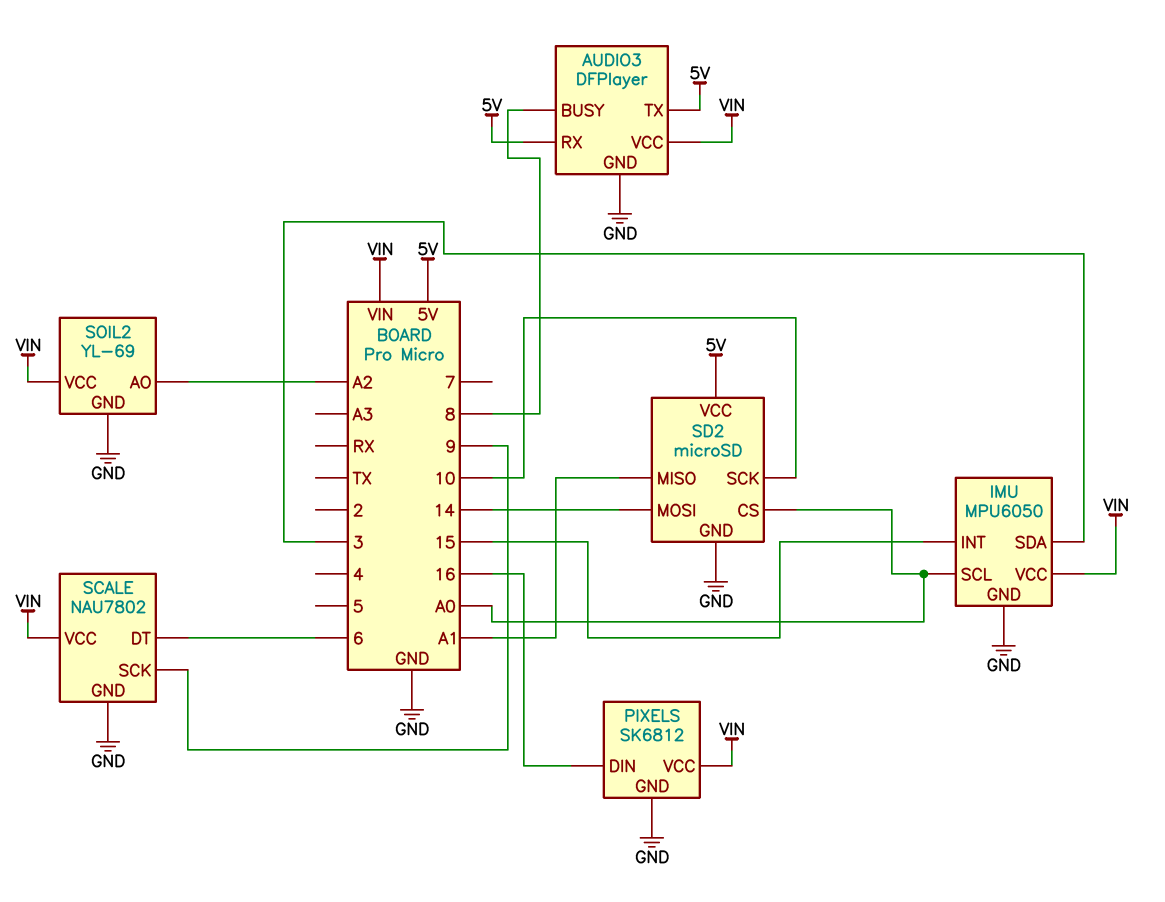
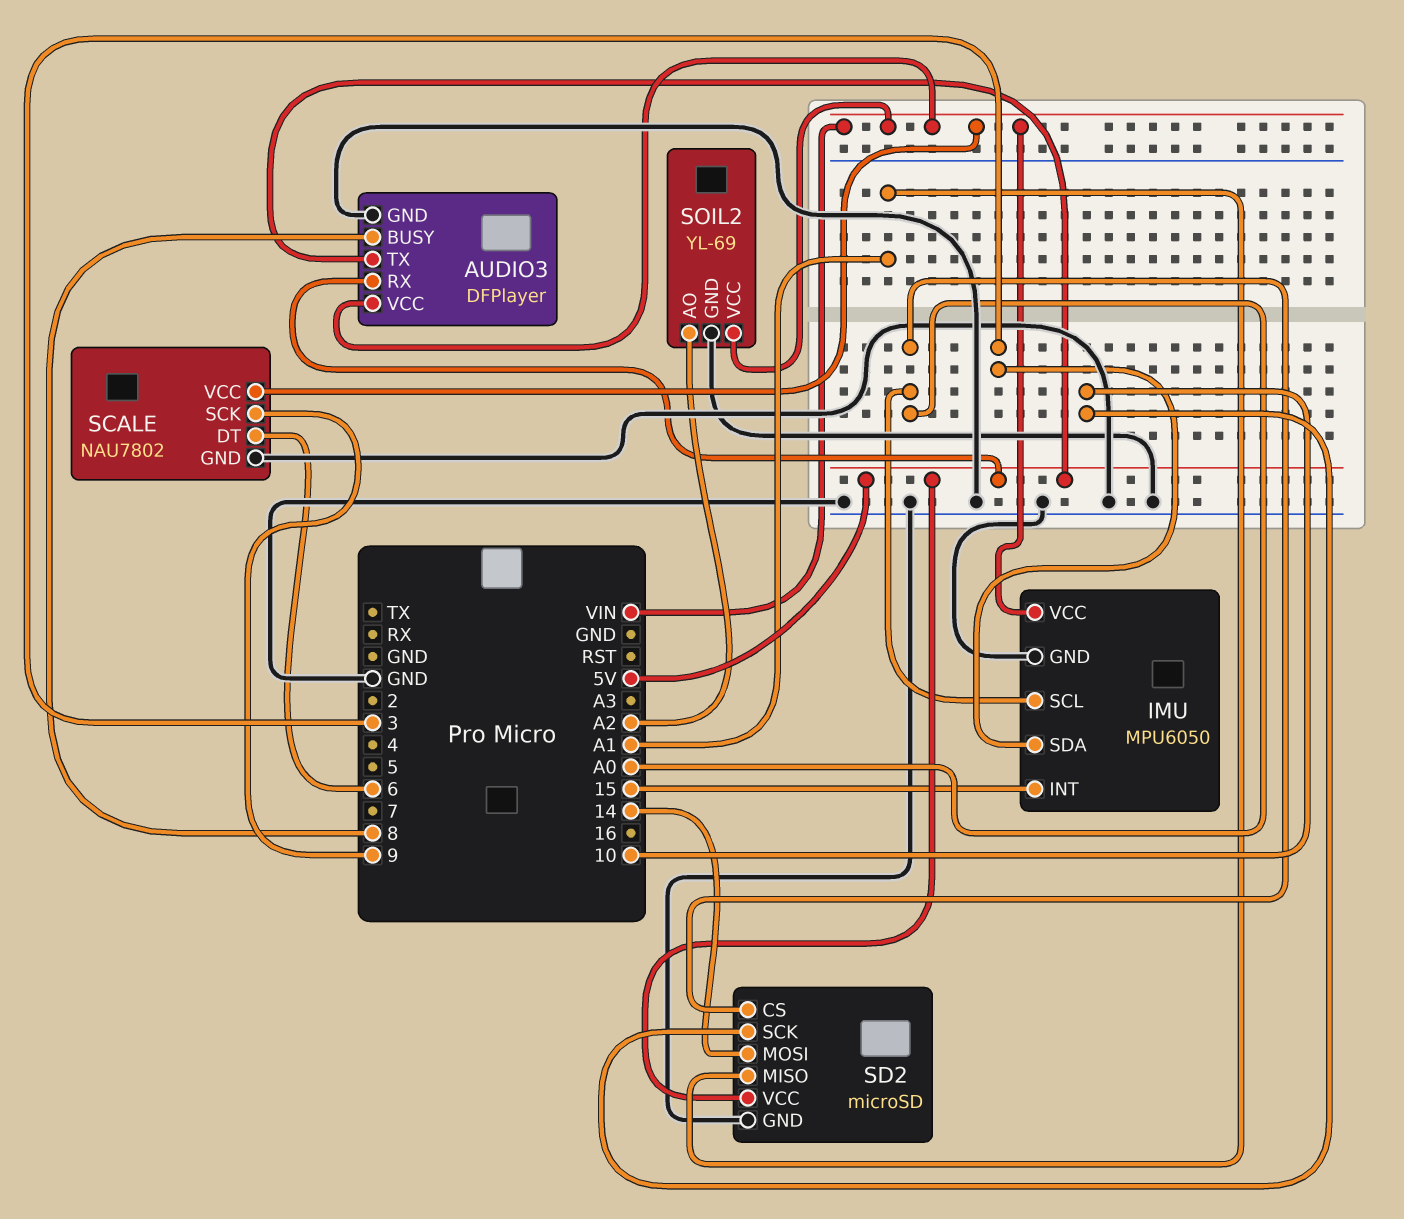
PIXELS: SK6812 -> none
PIXELS pin DIN: 16 -> none
PIXELS pin GND: GND -> none
PIXELS pin VCC: VIN -> none

